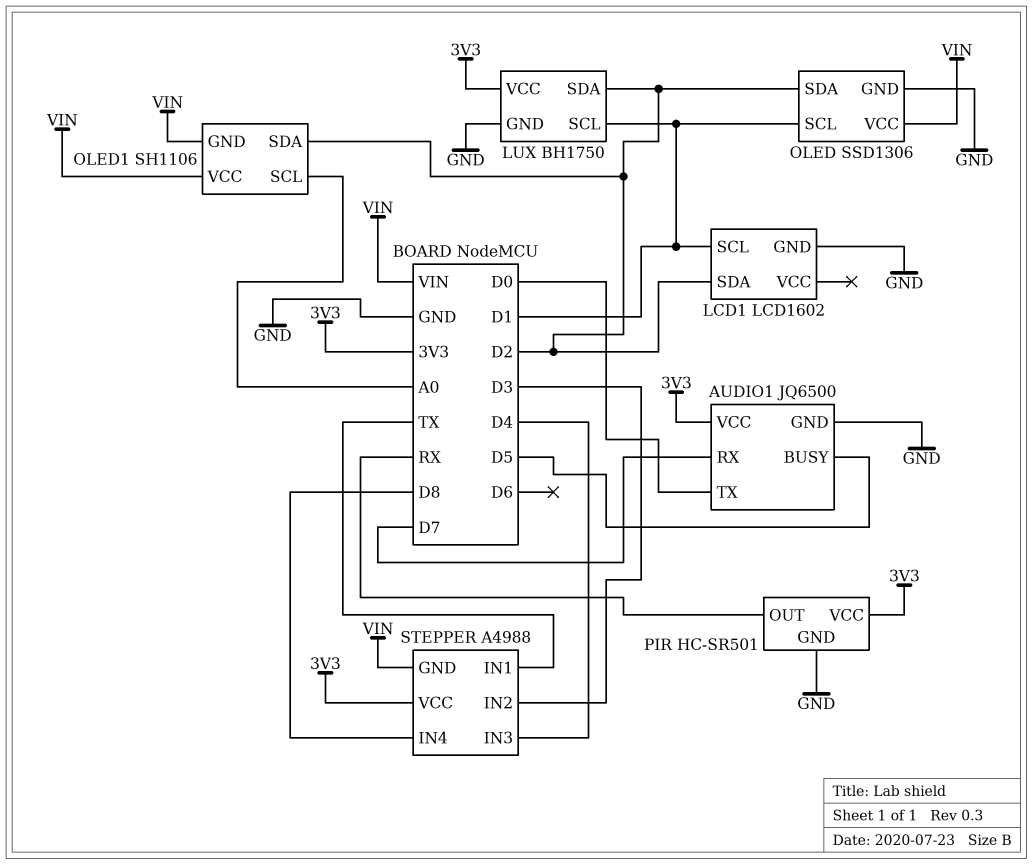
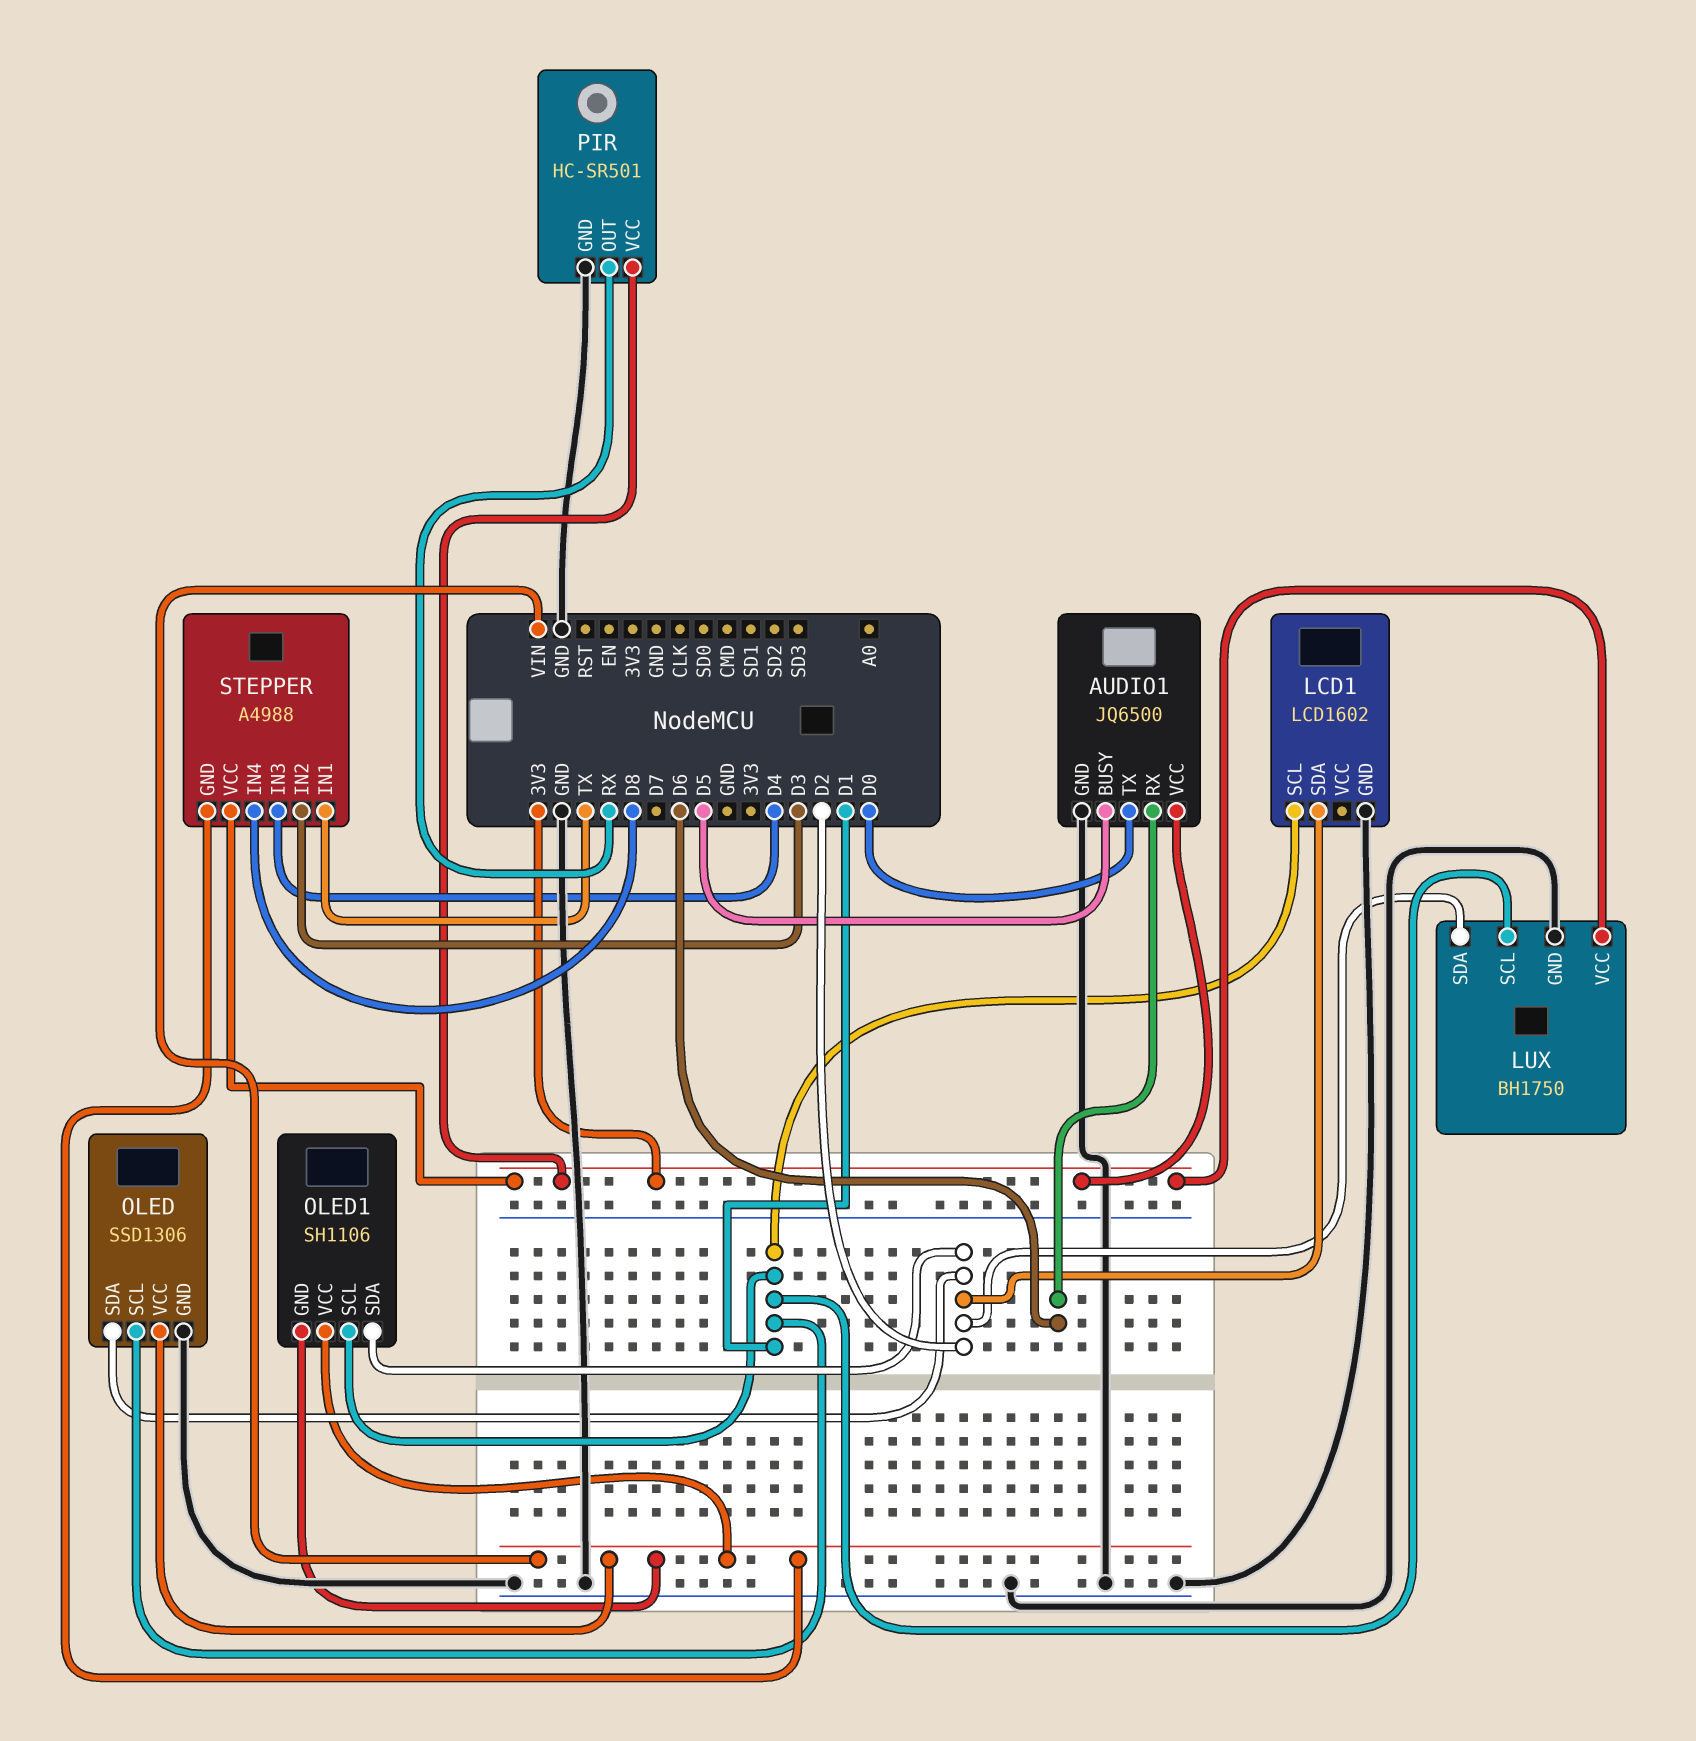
AUDIO1 pin RX: D7 -> D6
OLED1 pin SCL: A0 -> D1

